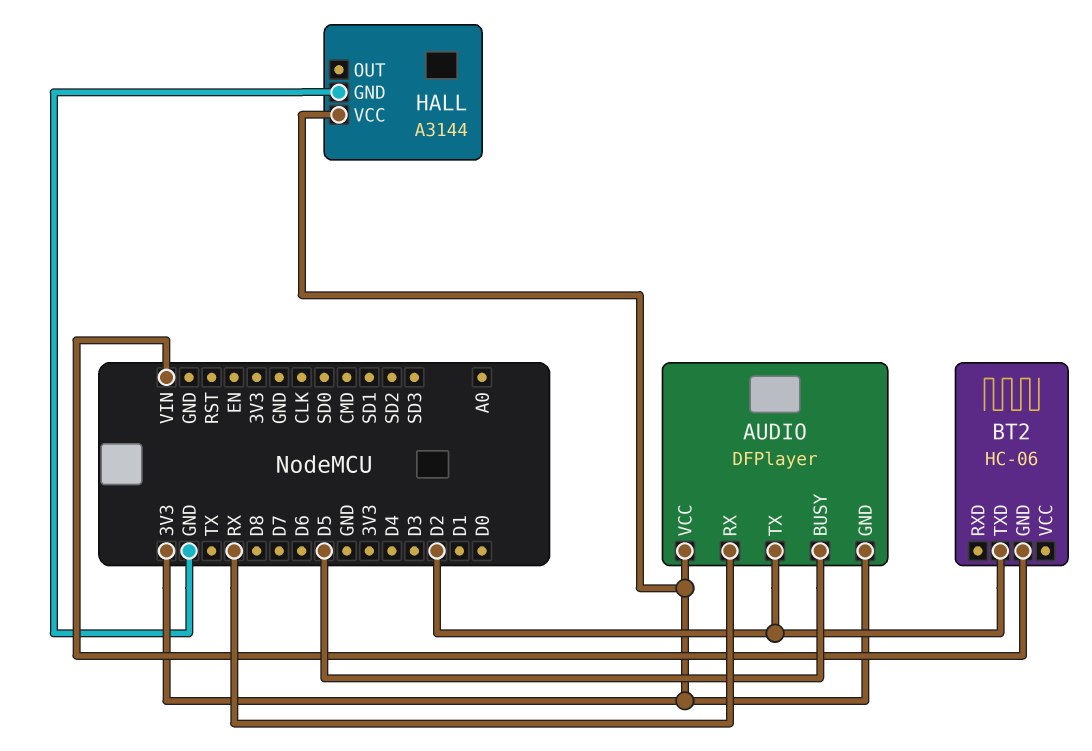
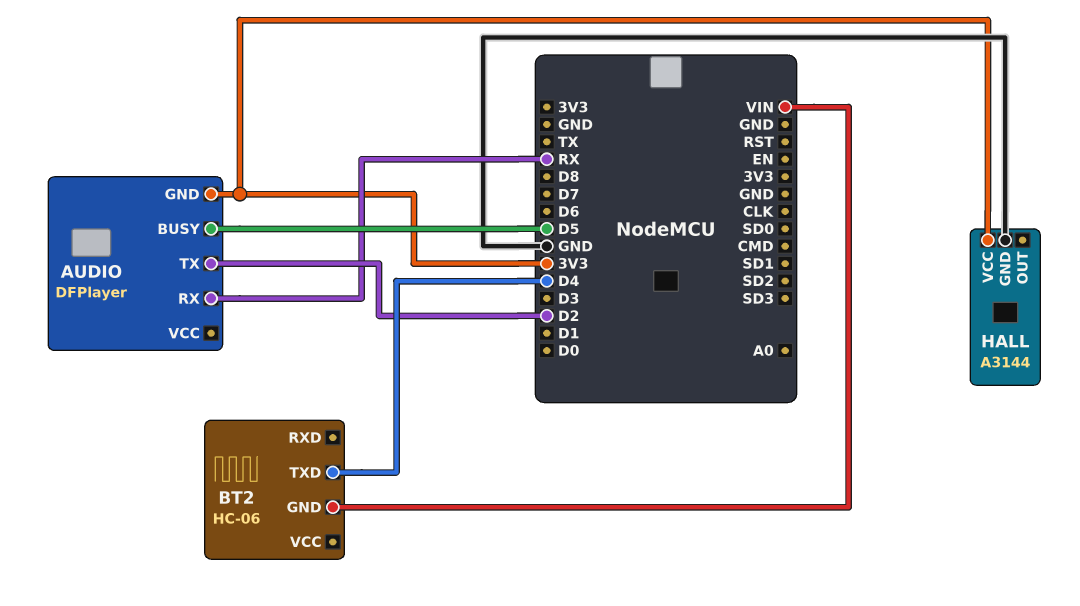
AUDIO pin VCC: 3V3 -> none
BT2 pin TXD: D2 -> D4

